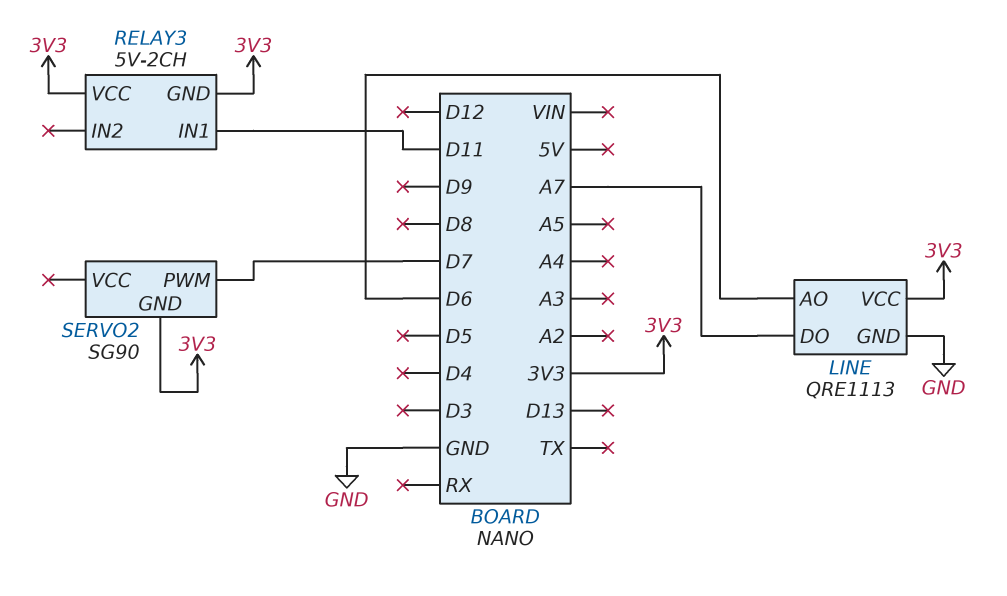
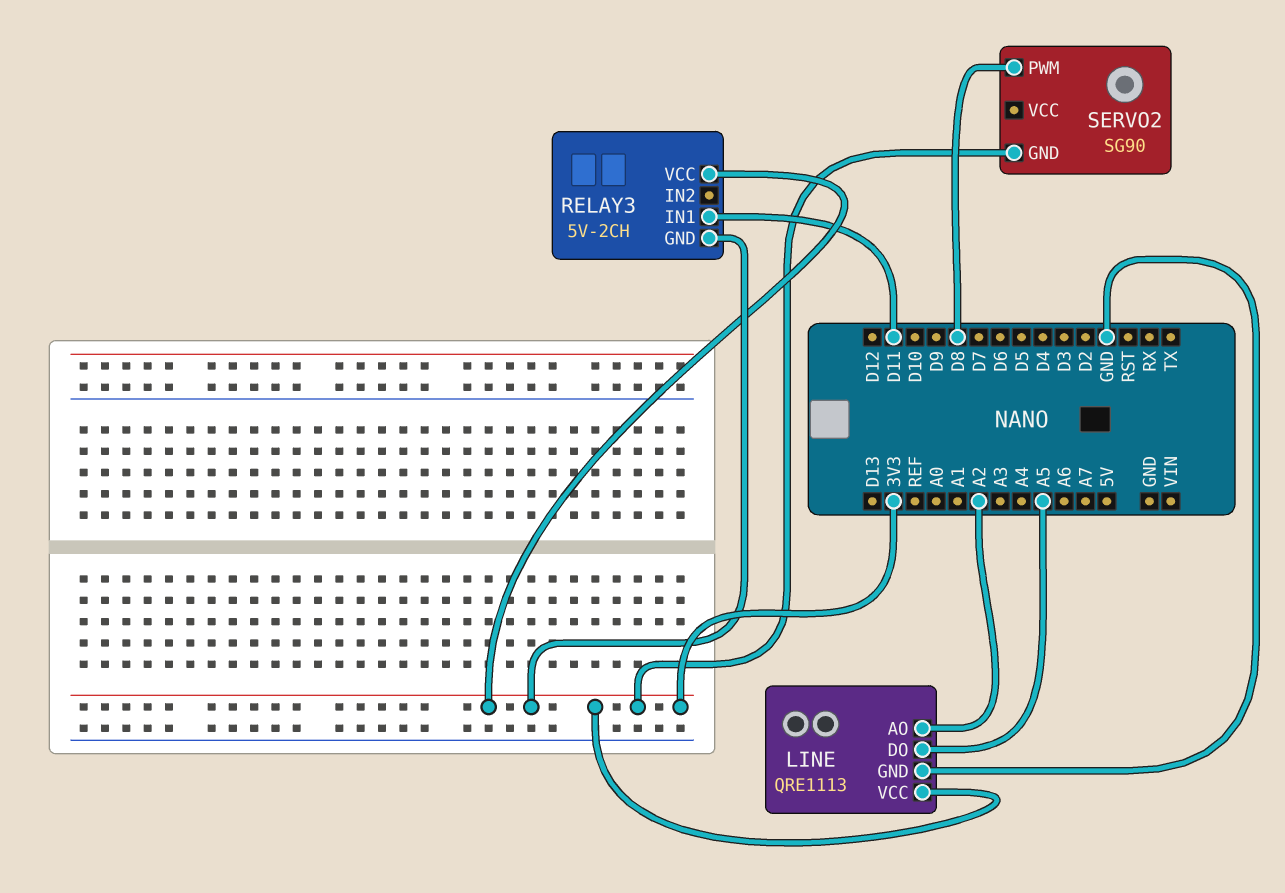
LINE pin AO: D6 -> A2
LINE pin DO: A7 -> A5
SERVO2 pin PWM: D7 -> D8

